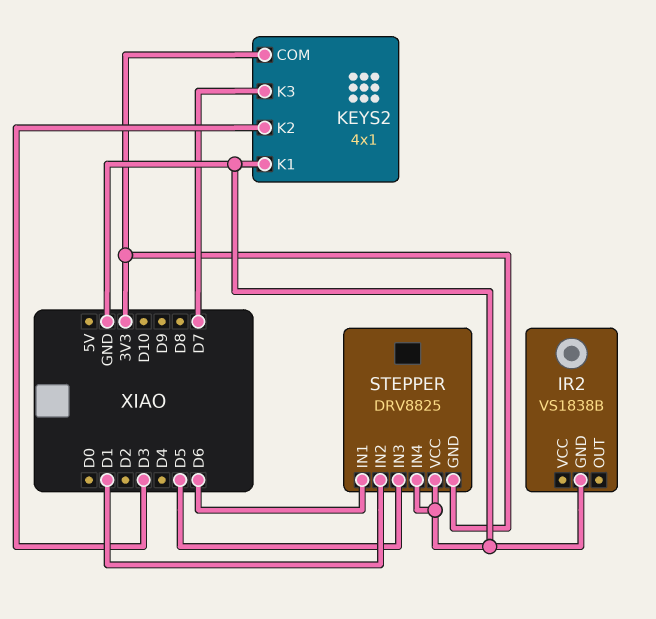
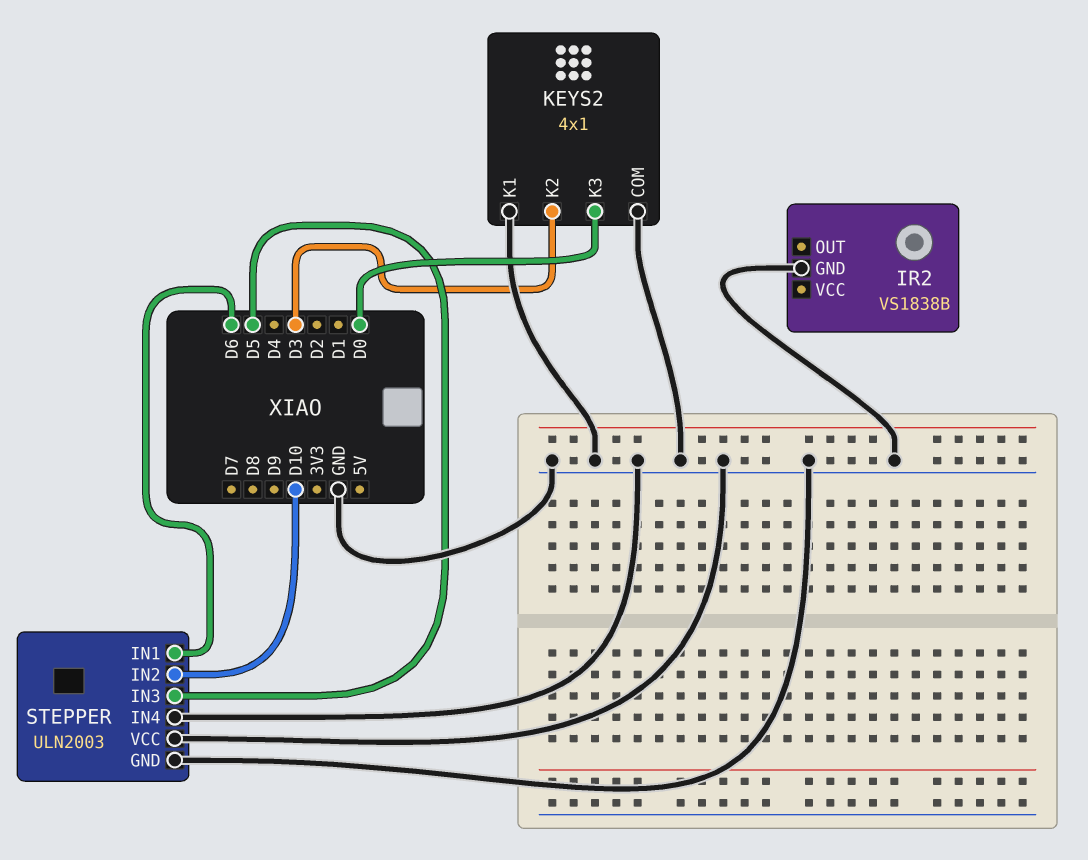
KEYS2 pin COM: 3V3 -> GND
KEYS2 pin K3: D7 -> D0
STEPPER: DRV8825 -> ULN2003
STEPPER pin GND: 3V3 -> GND
STEPPER pin IN2: D1 -> D10

